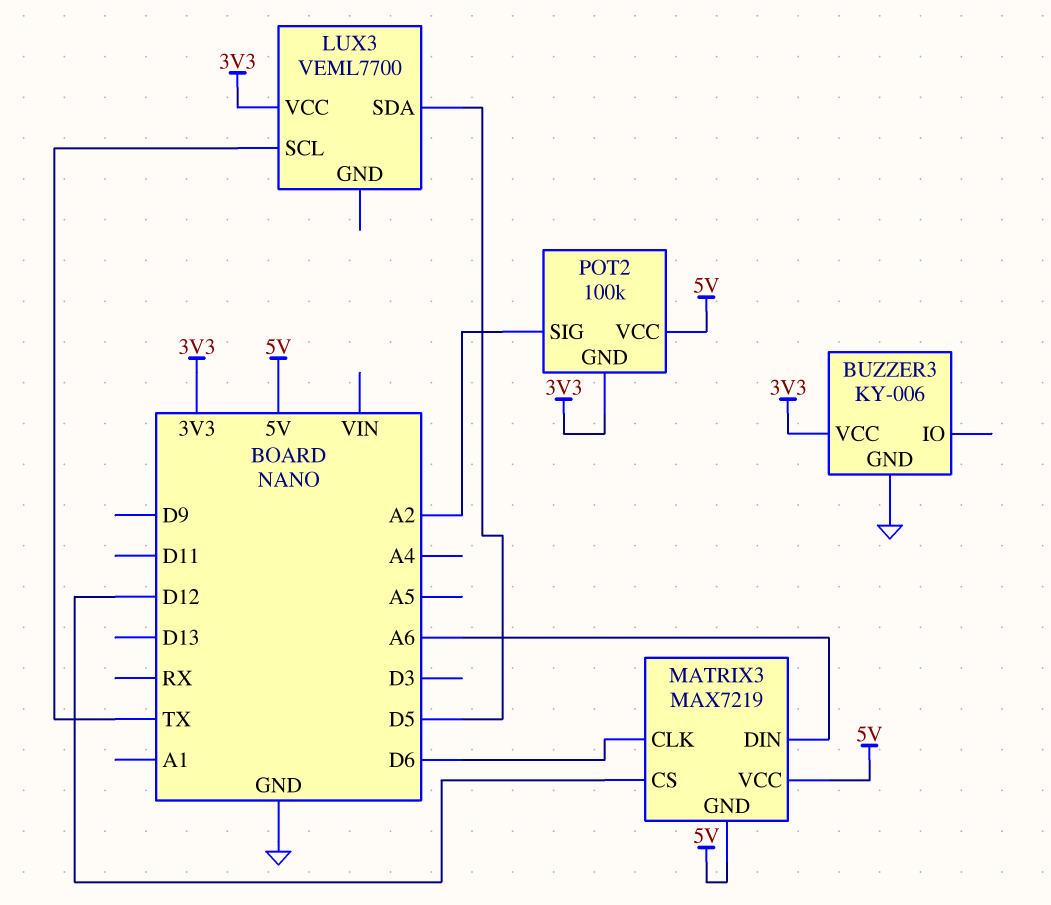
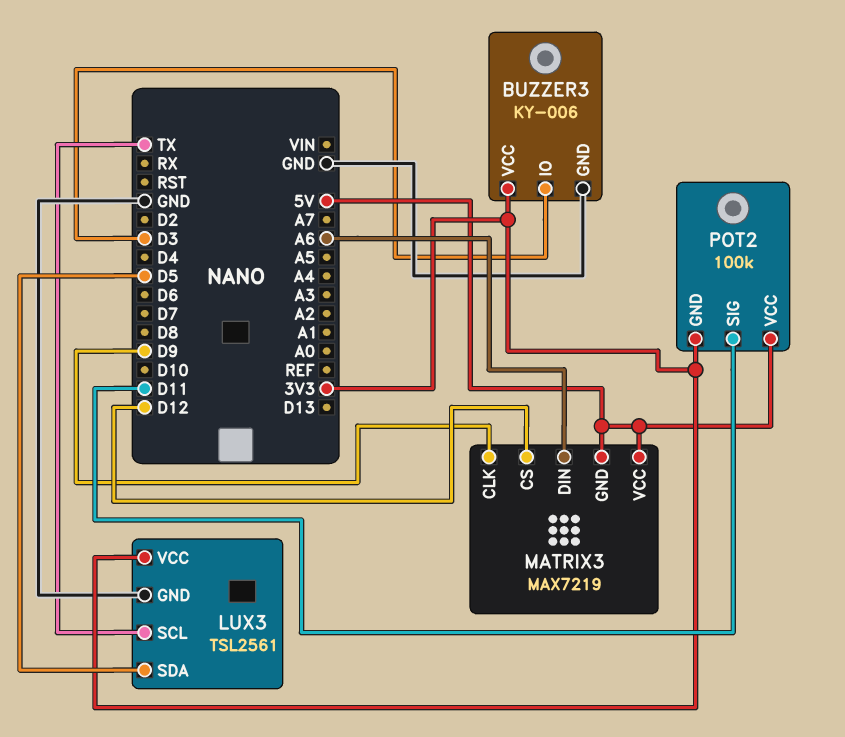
BUZZER3 pin IO: none -> D3
LUX3: VEML7700 -> TSL2561
LUX3 pin GND: none -> GND
MATRIX3 pin CLK: D6 -> D9
POT2 pin SIG: A2 -> D11

